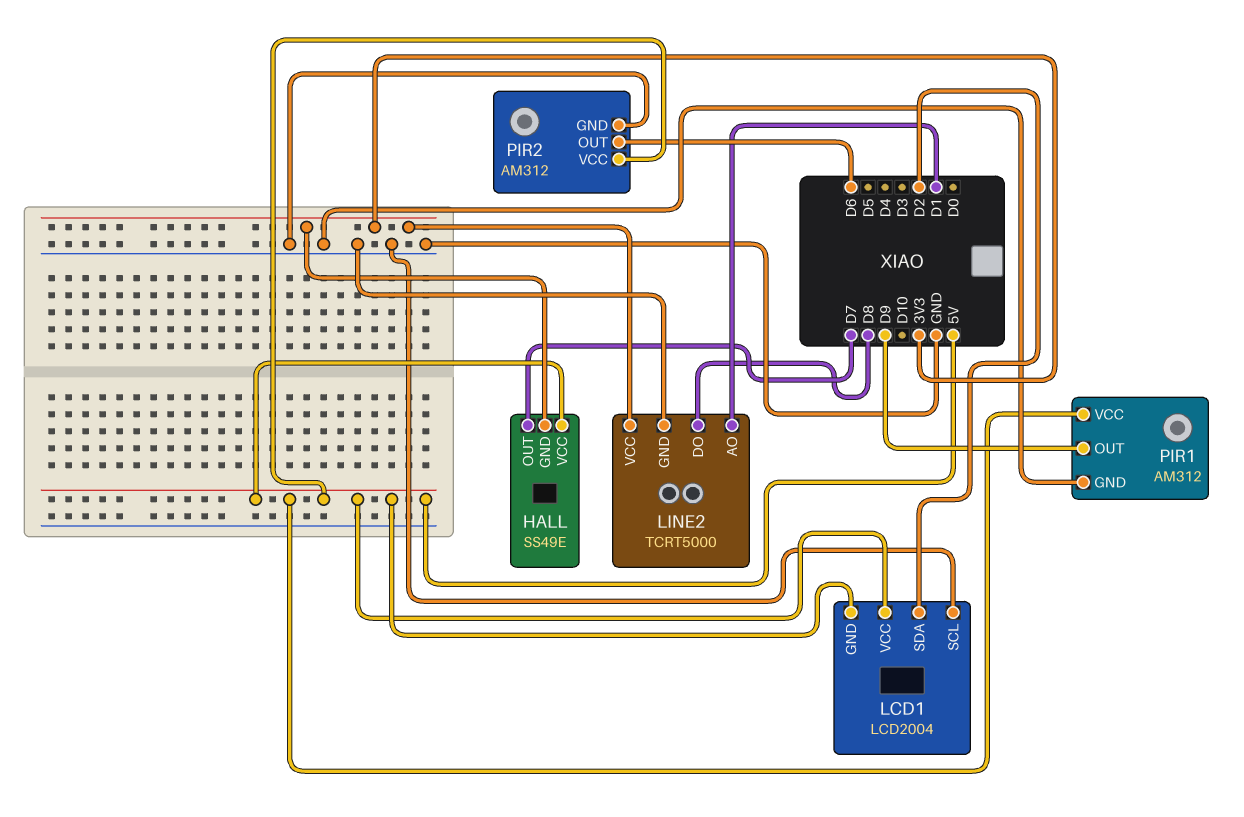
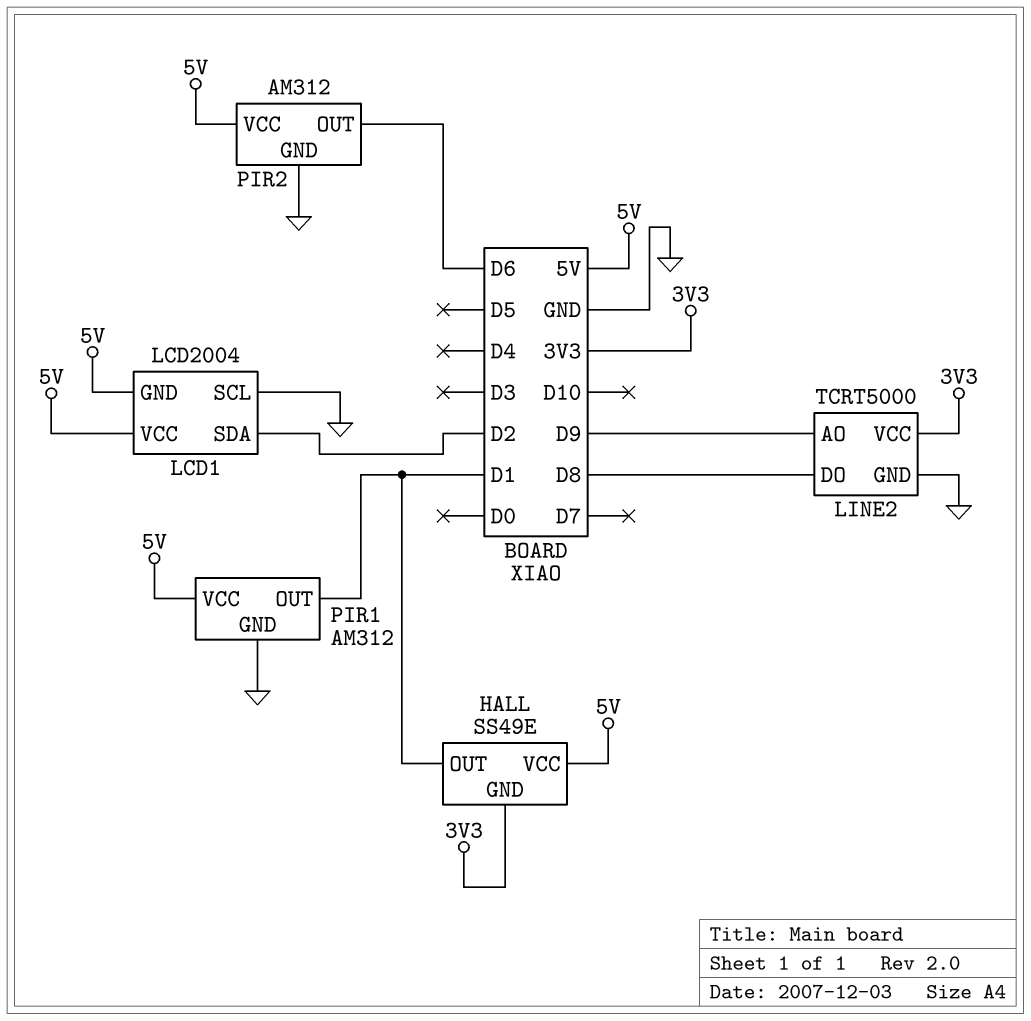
HALL pin OUT: D7 -> D1
LINE2 pin AO: D1 -> D9
PIR1 pin OUT: D9 -> D1

